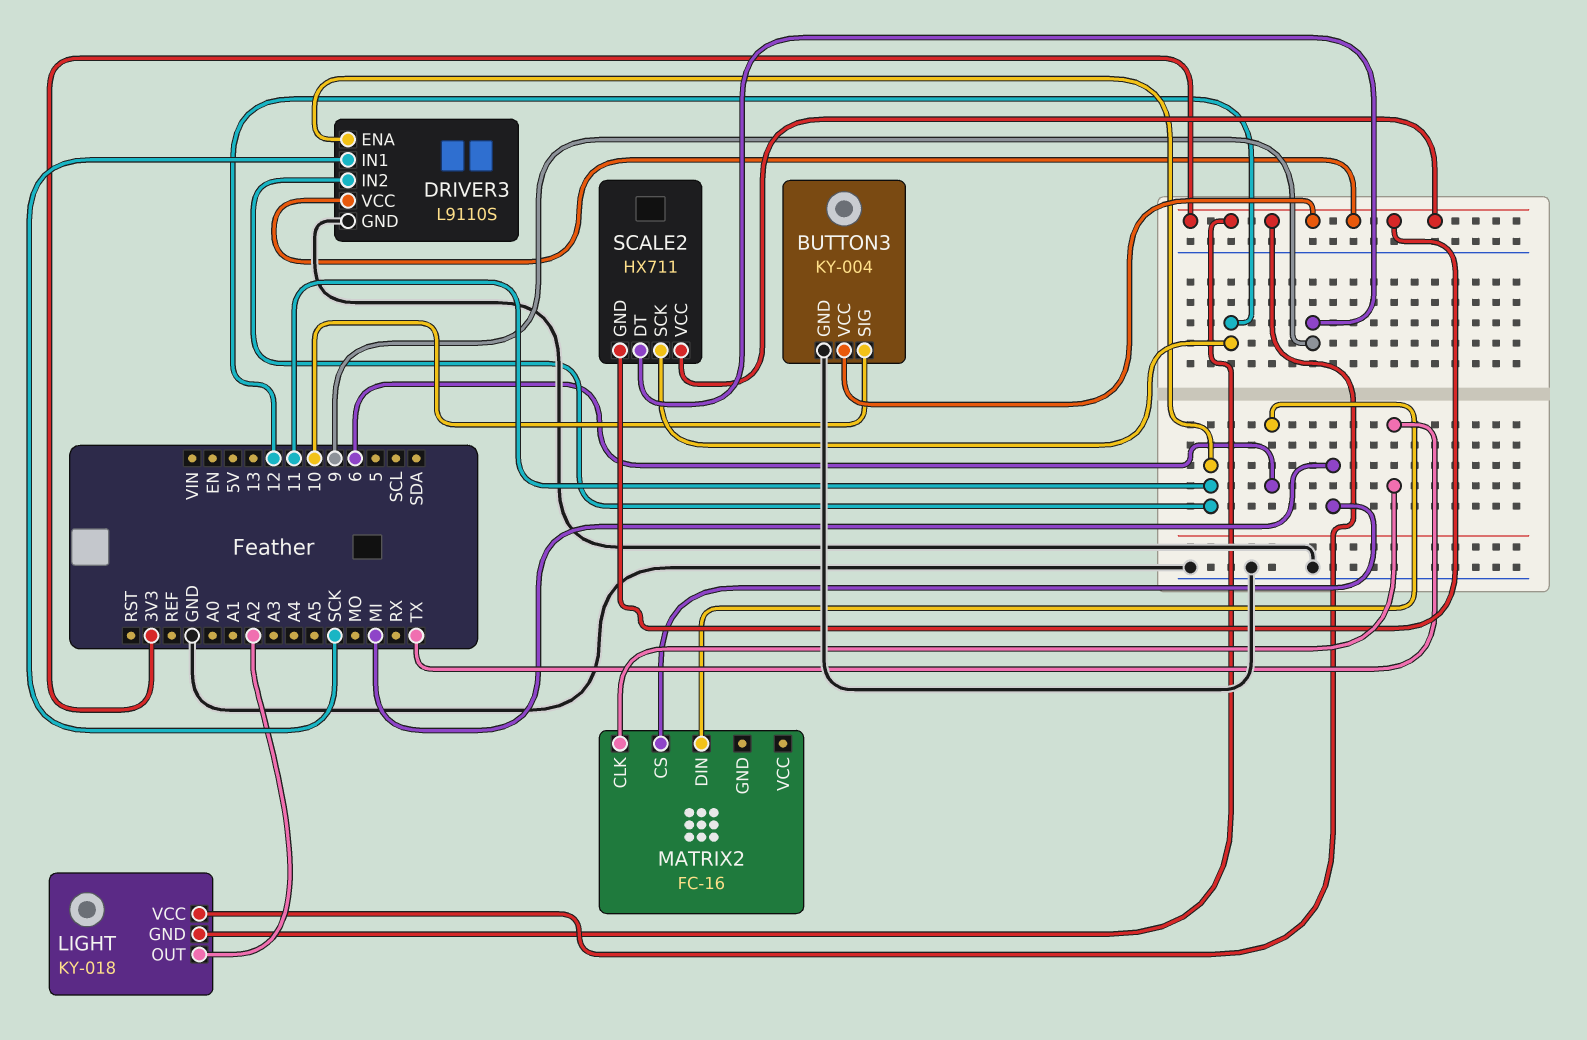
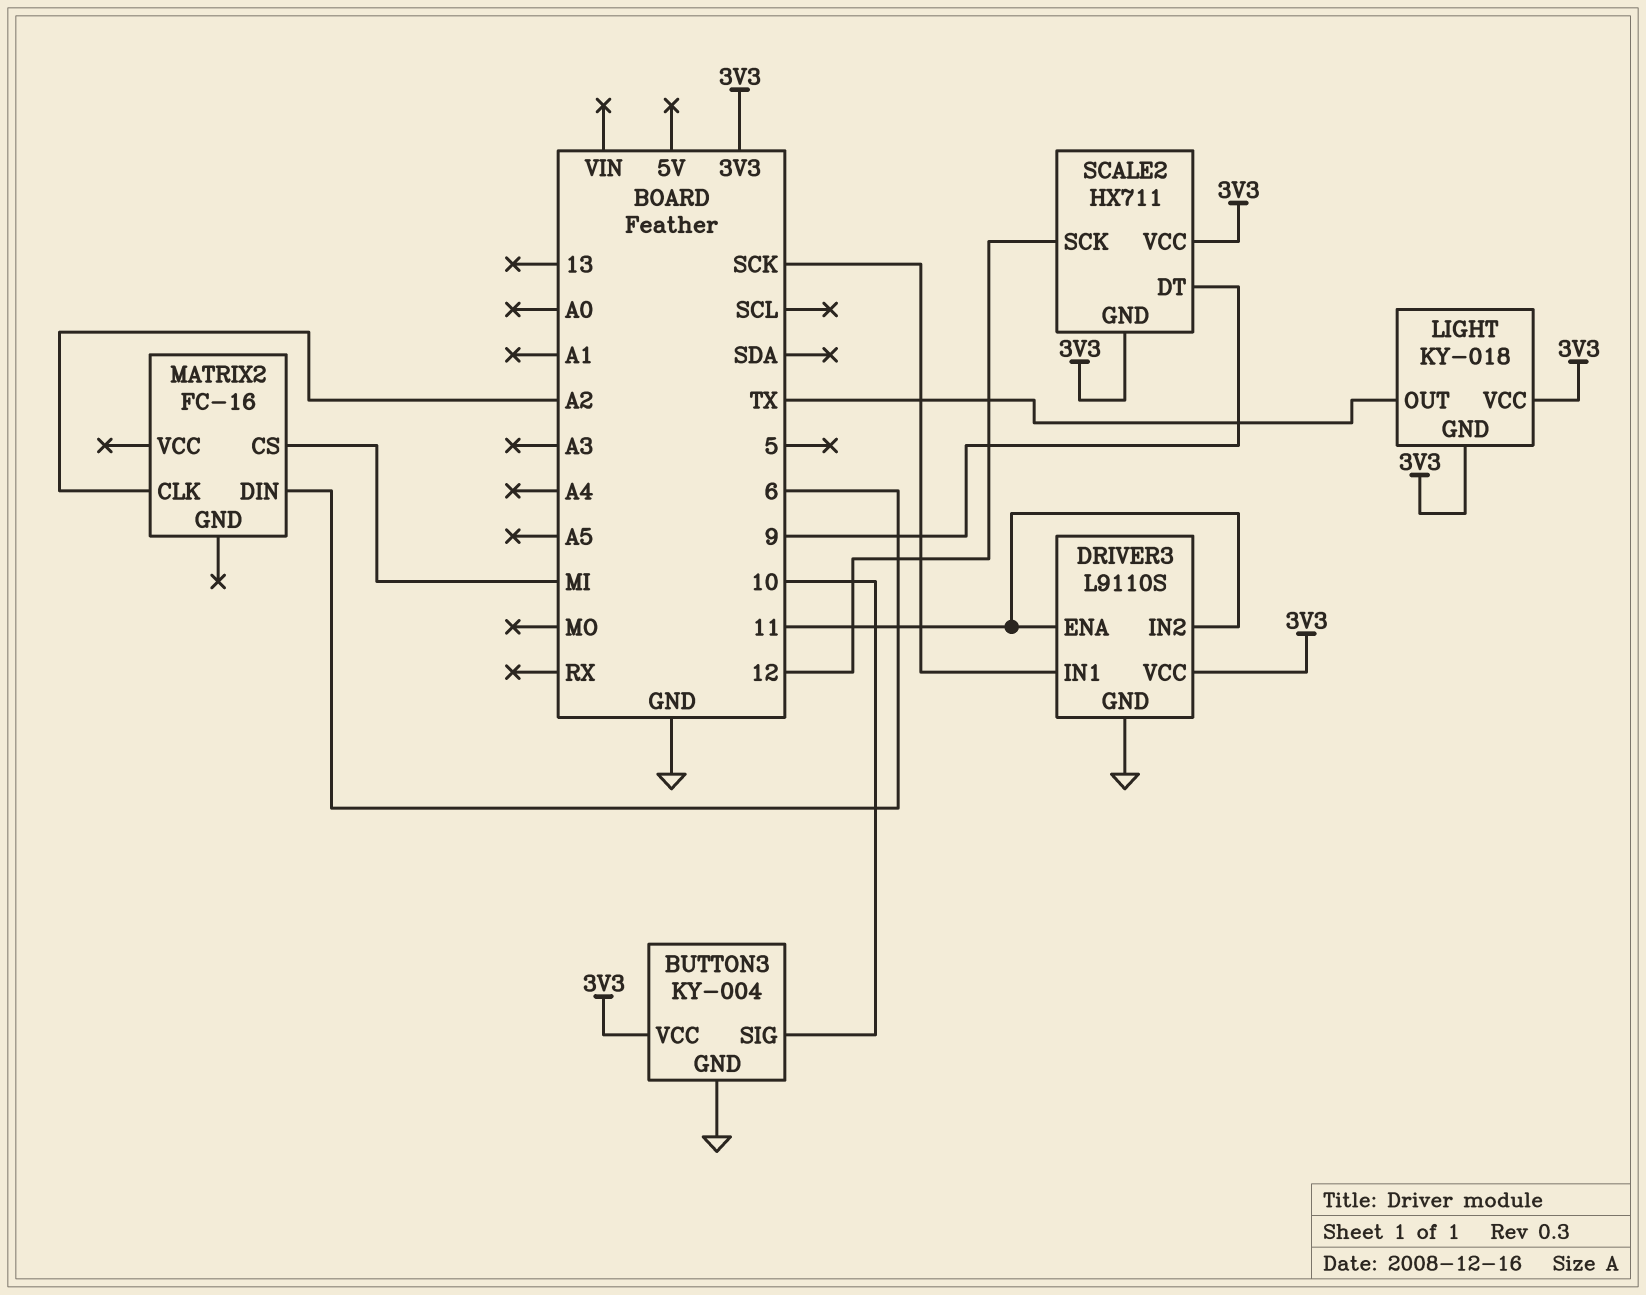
LIGHT pin OUT: A2 -> TX
MATRIX2 pin CLK: TX -> A2

